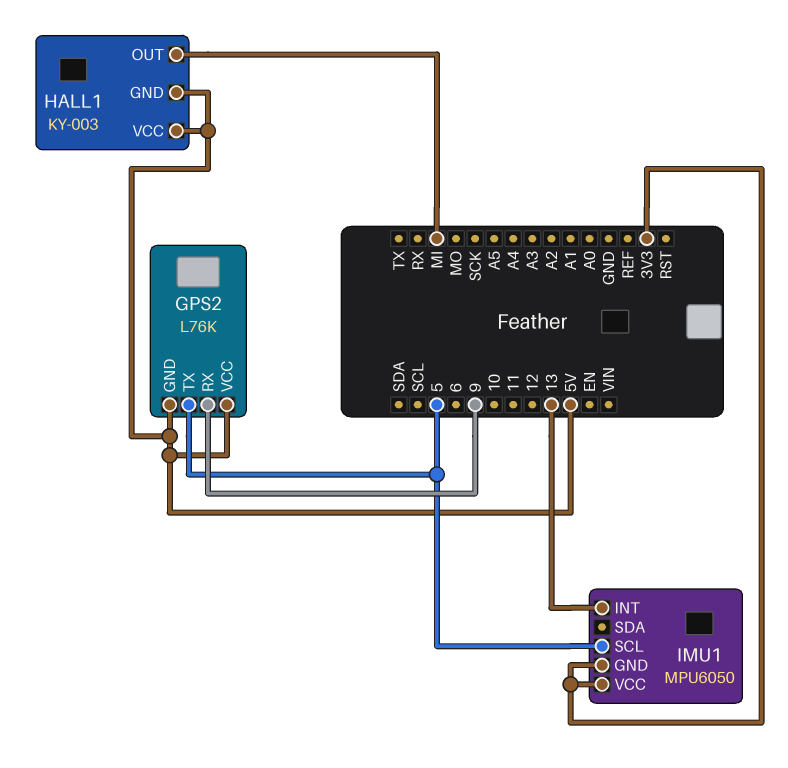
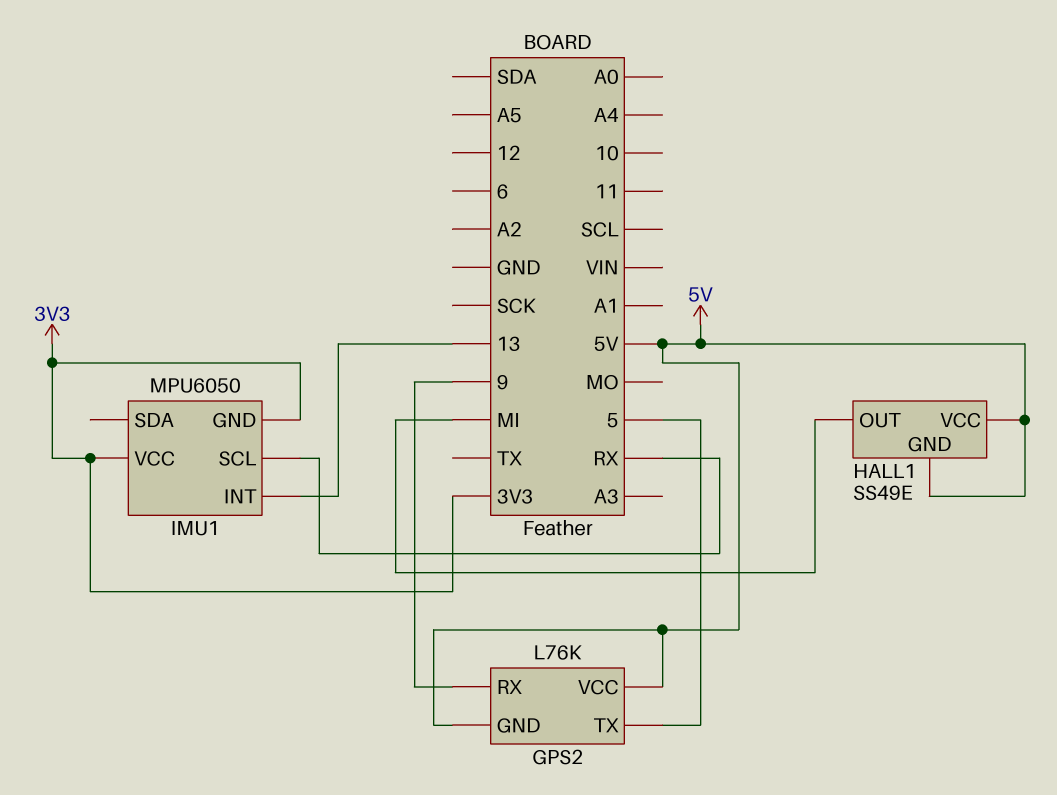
HALL1: KY-003 -> SS49E
IMU1 pin SCL: 5 -> RX

